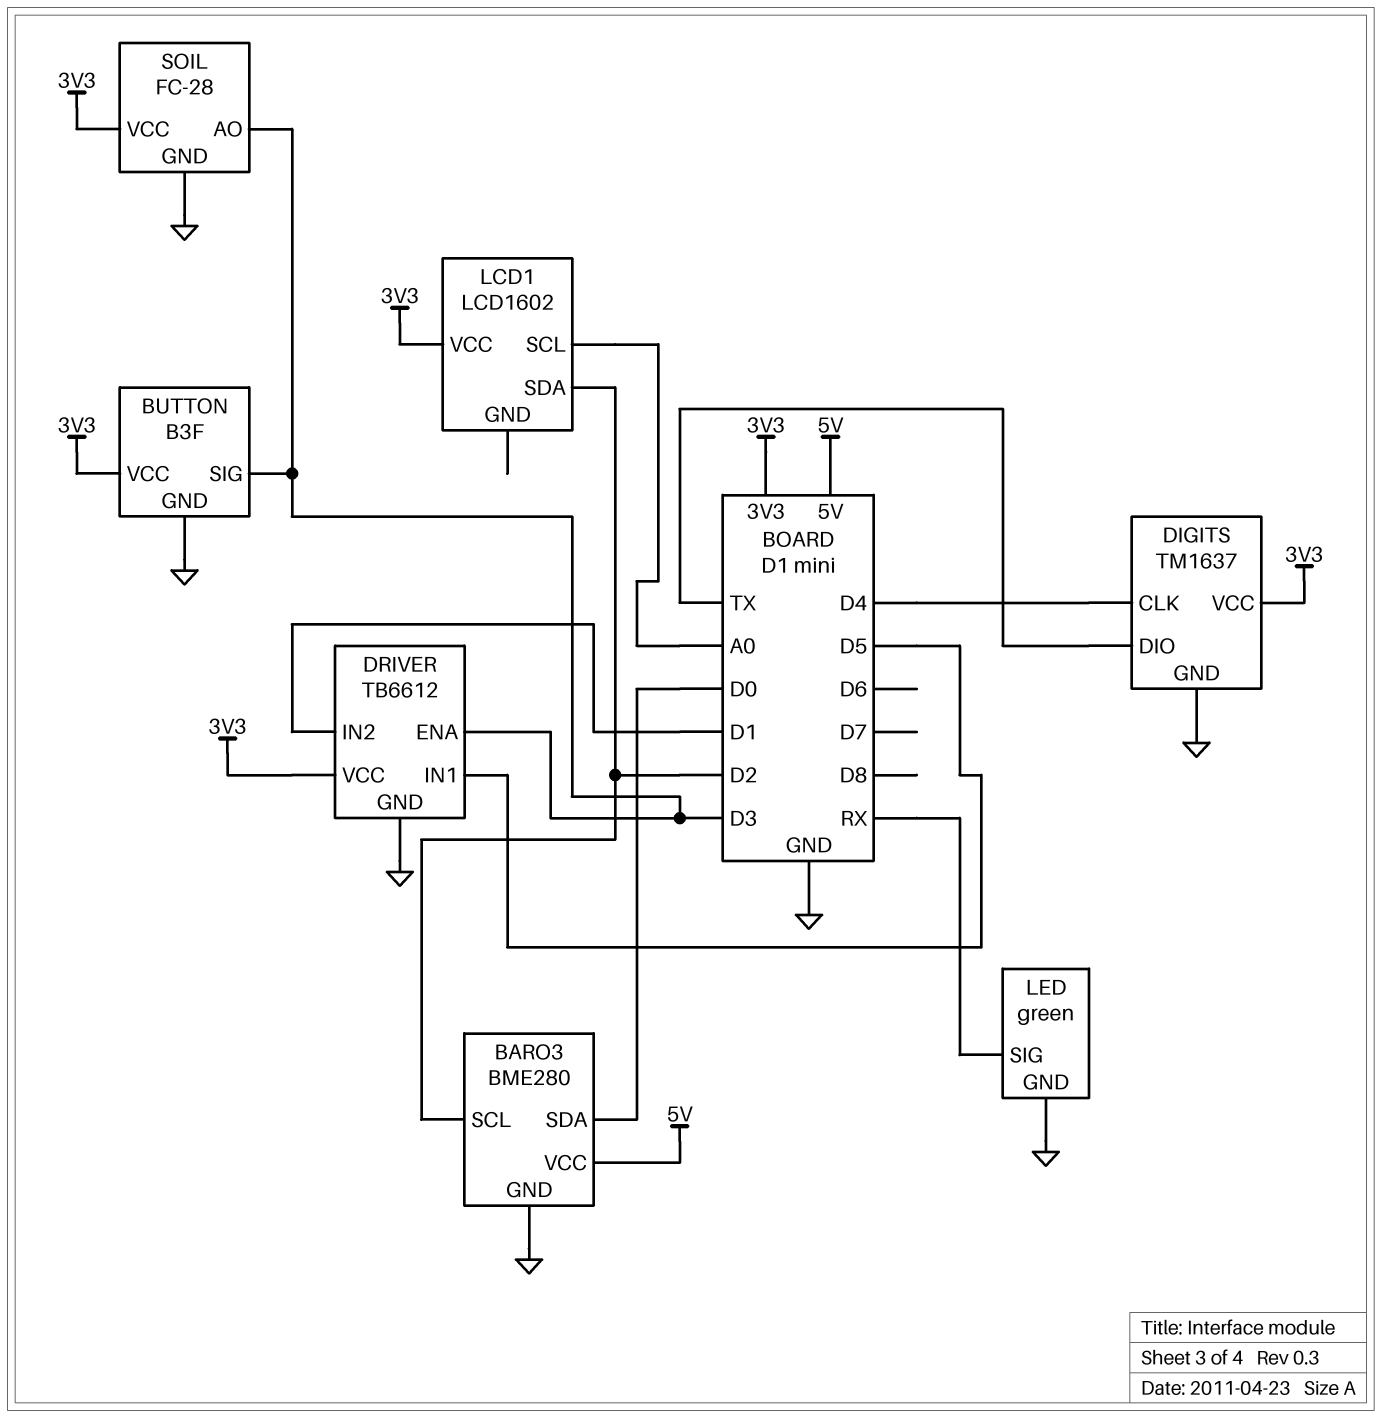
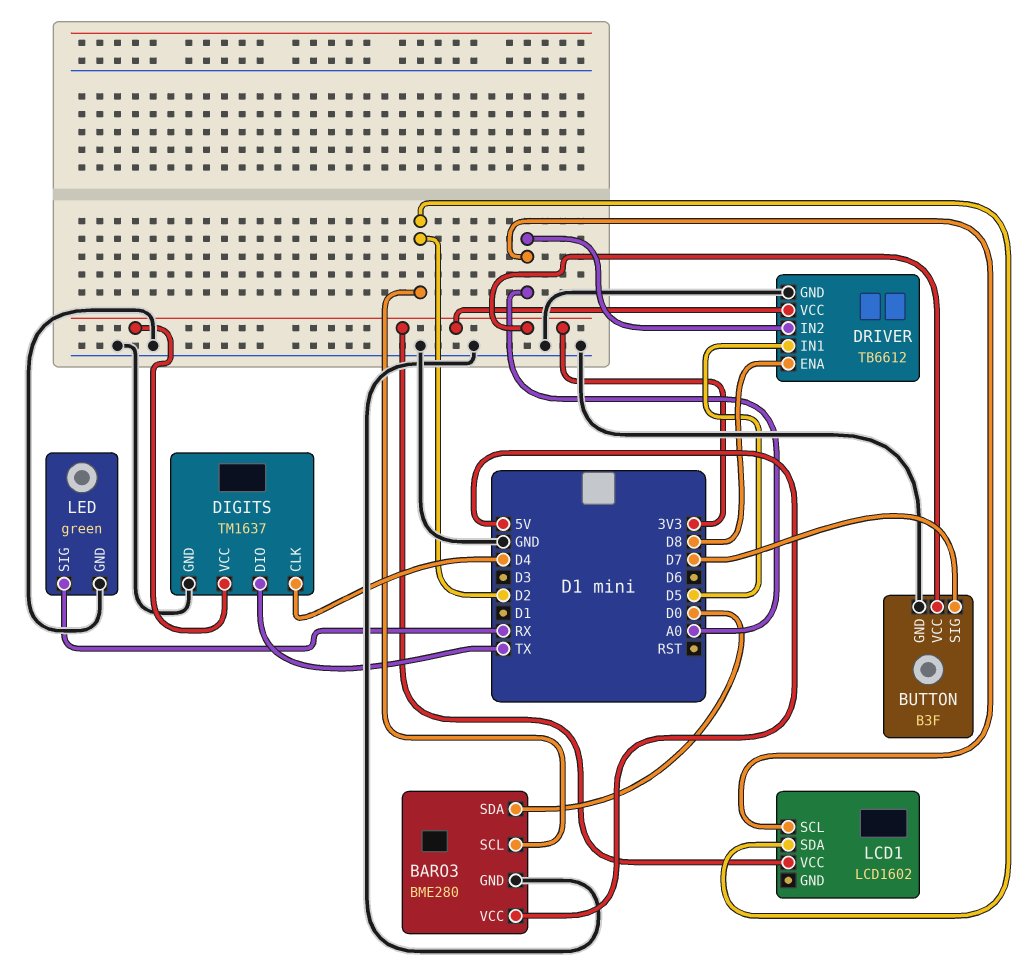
BUTTON pin SIG: D3 -> D7
DRIVER pin ENA: D3 -> D8
DRIVER pin IN2: D1 -> A0
SOIL: FC-28 -> none
SOIL pin AO: D3 -> none
SOIL pin GND: GND -> none
SOIL pin VCC: 3V3 -> none

